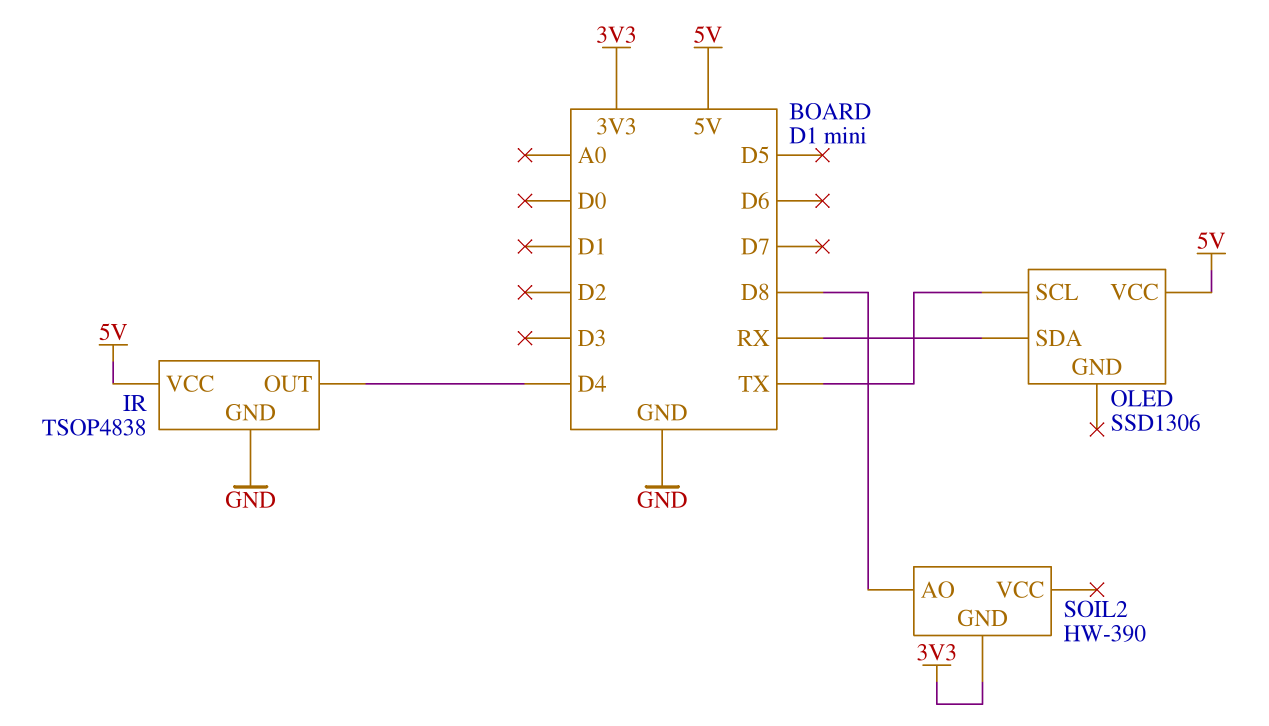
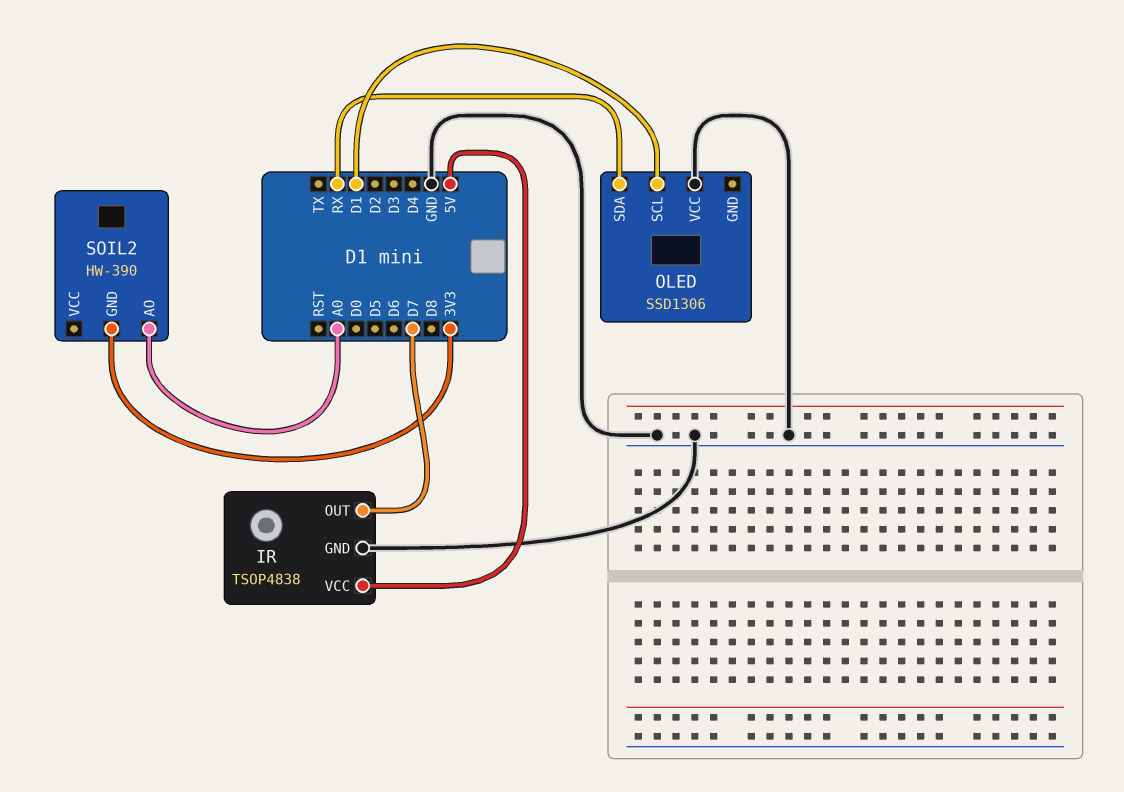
IR pin OUT: D4 -> D7
OLED pin SCL: TX -> D1
OLED pin VCC: 5V -> GND
SOIL2 pin AO: D8 -> A0

